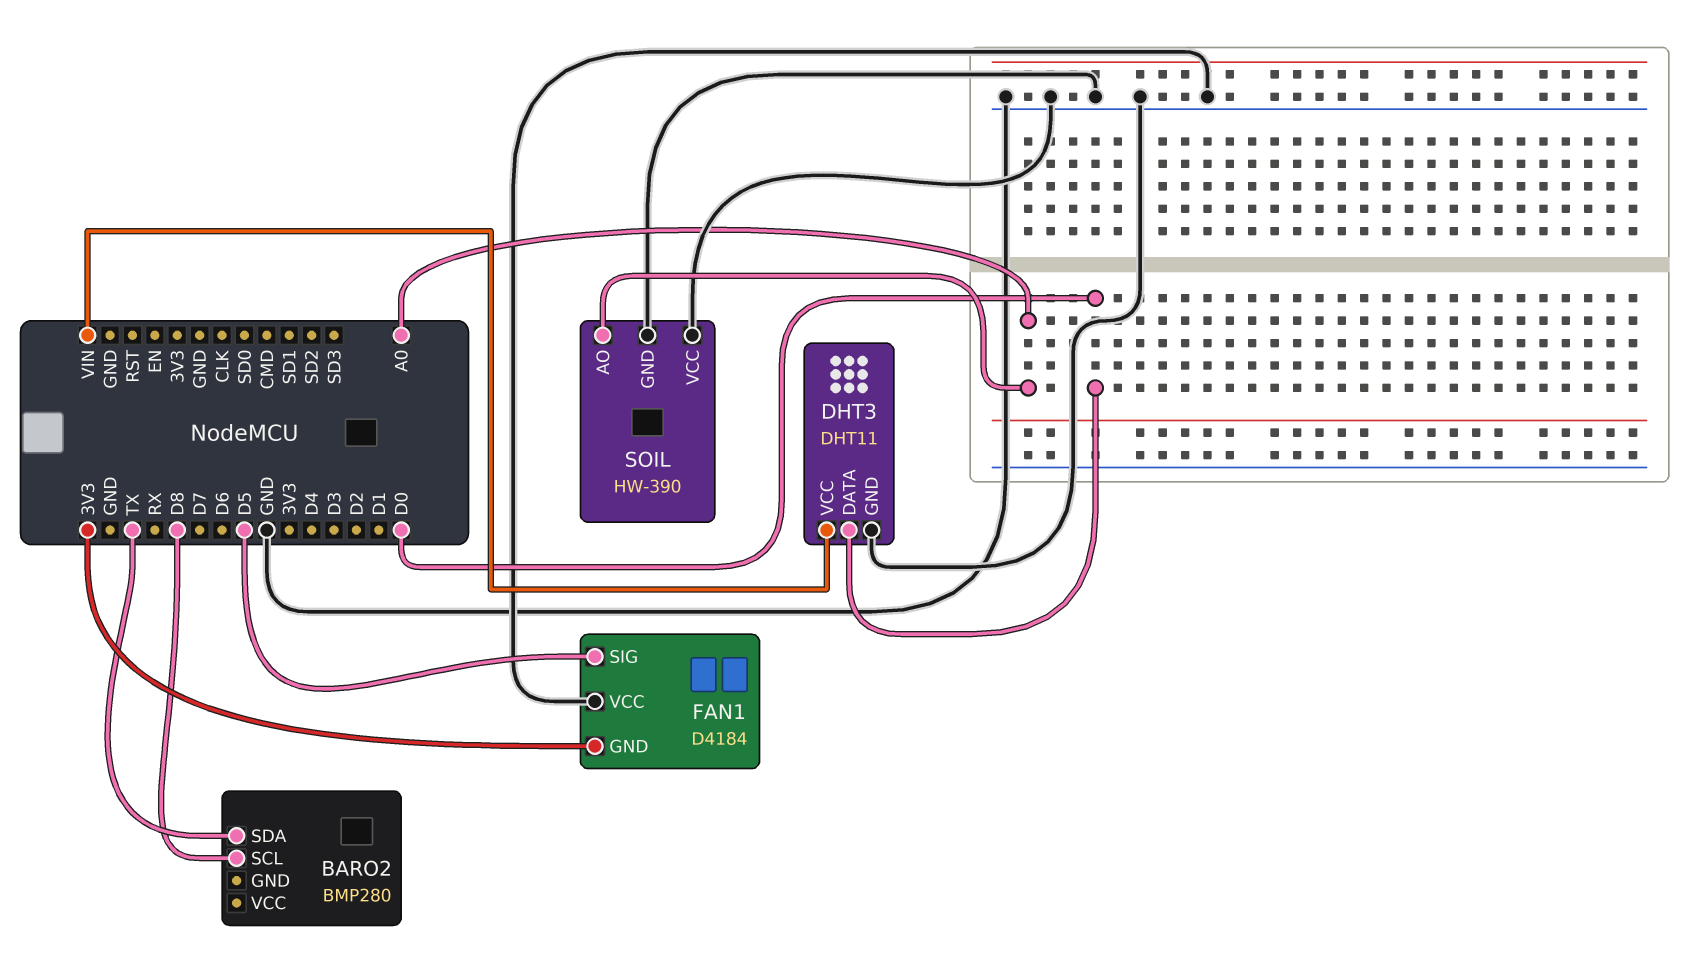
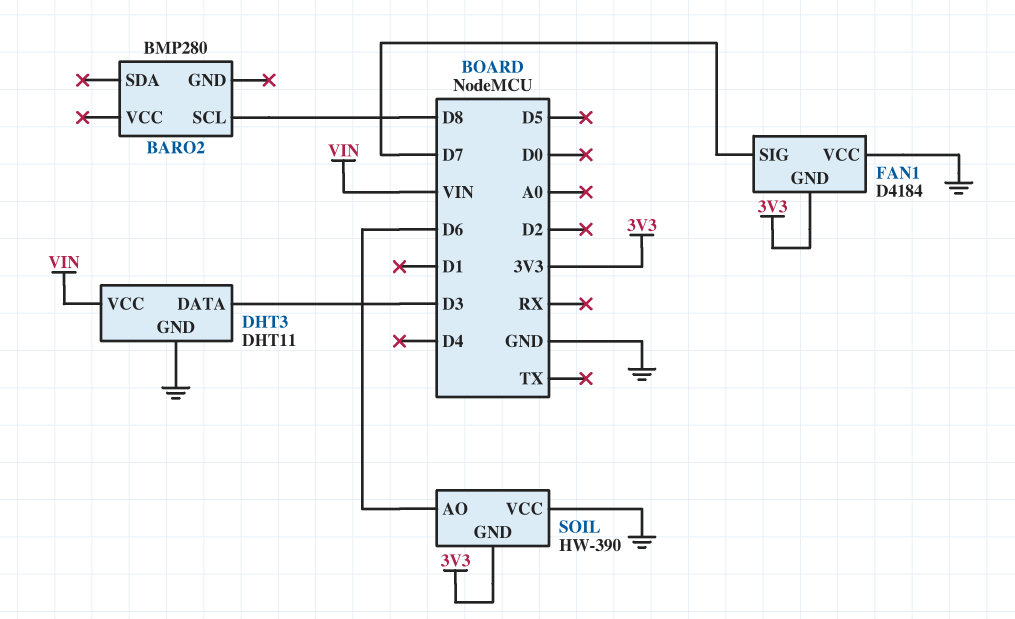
BARO2 pin SDA: TX -> none
DHT3 pin DATA: D0 -> D3
FAN1 pin SIG: D5 -> D7
SOIL pin AO: A0 -> D6
SOIL pin GND: GND -> 3V3

